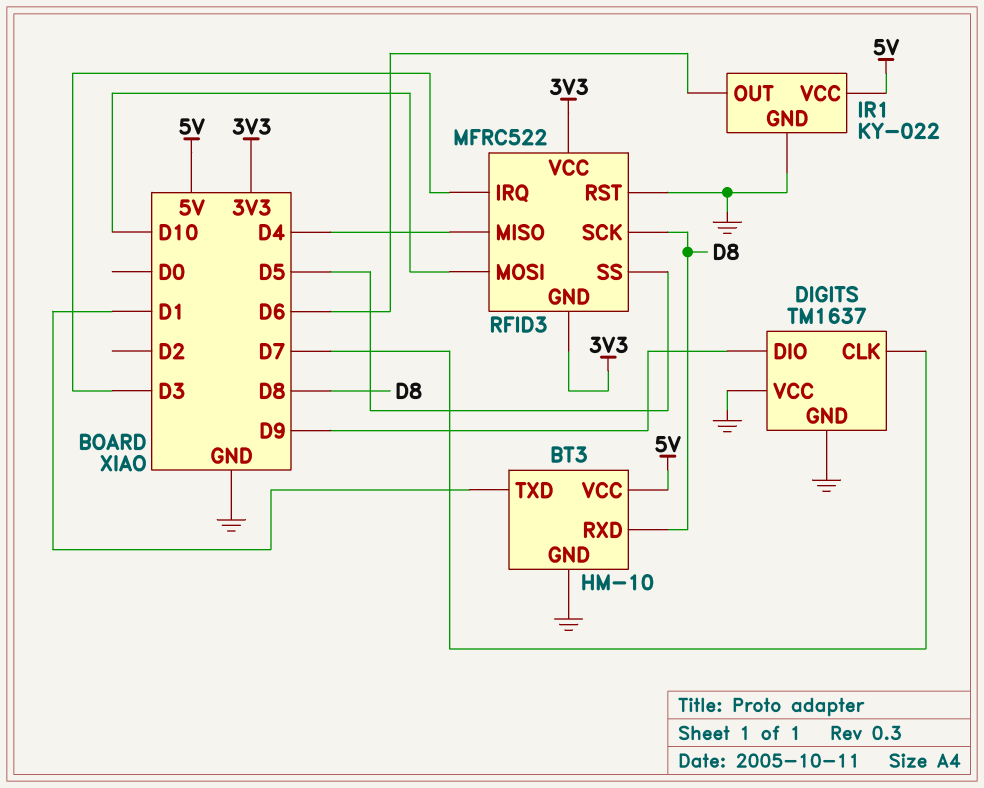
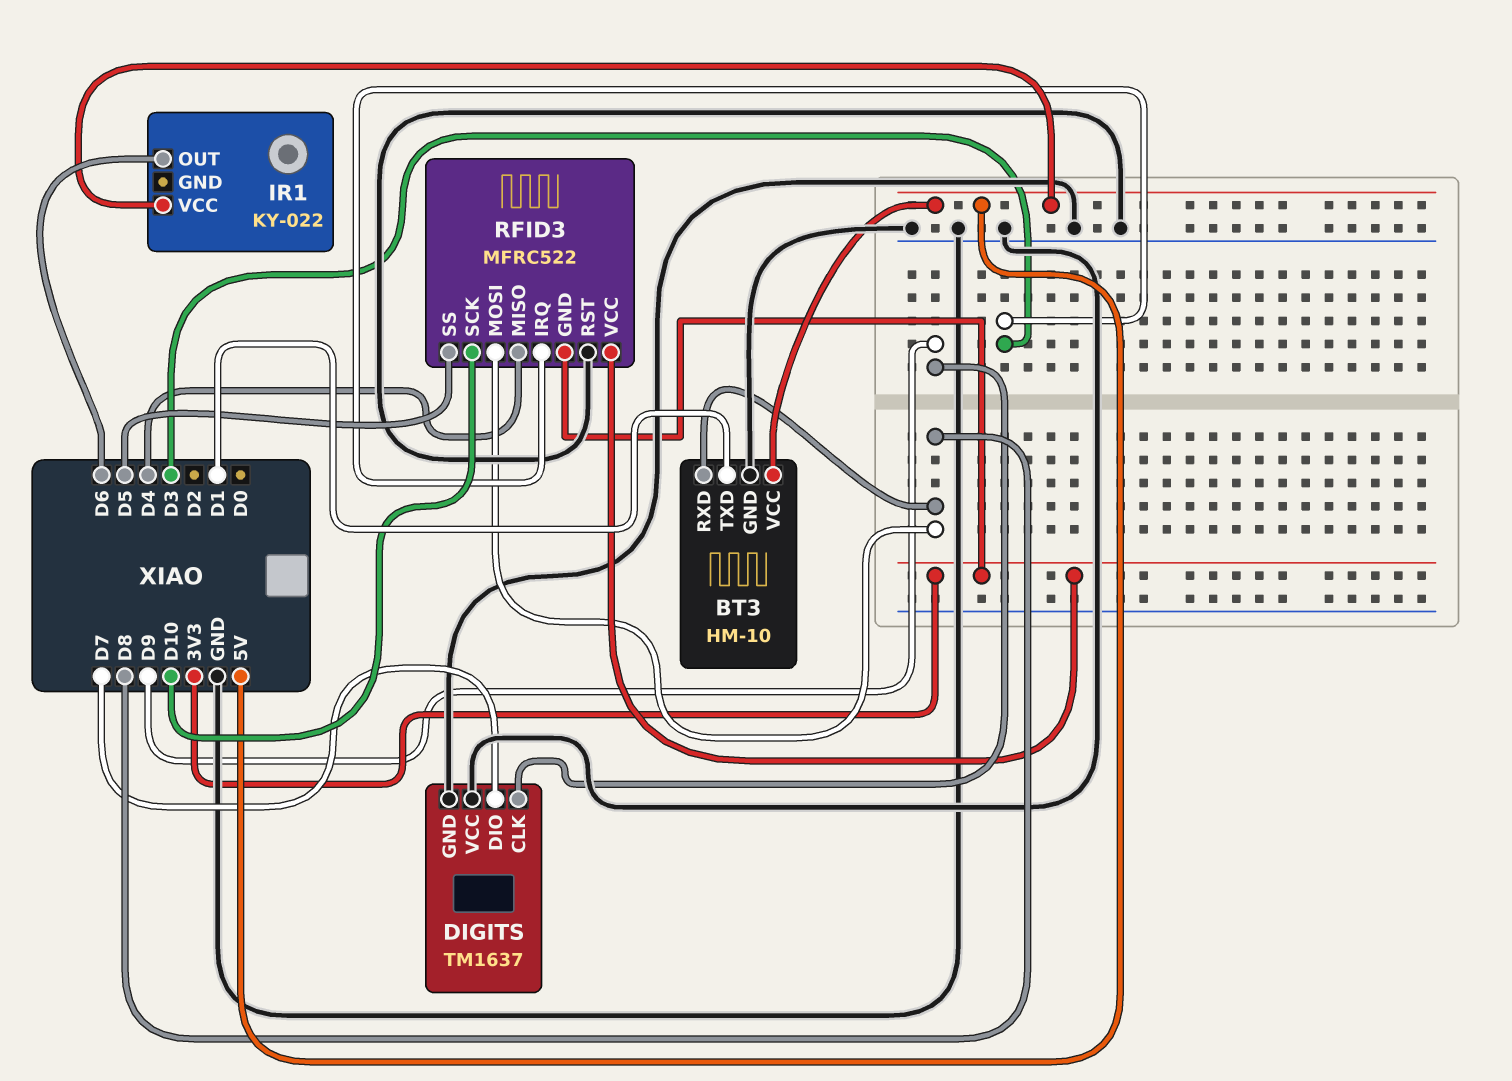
DIGITS pin CLK: D7 -> D9
DIGITS pin DIO: D9 -> D7
IR1 pin GND: GND -> none
RFID3 pin MOSI: D10 -> D8
RFID3 pin SCK: D8 -> D10

